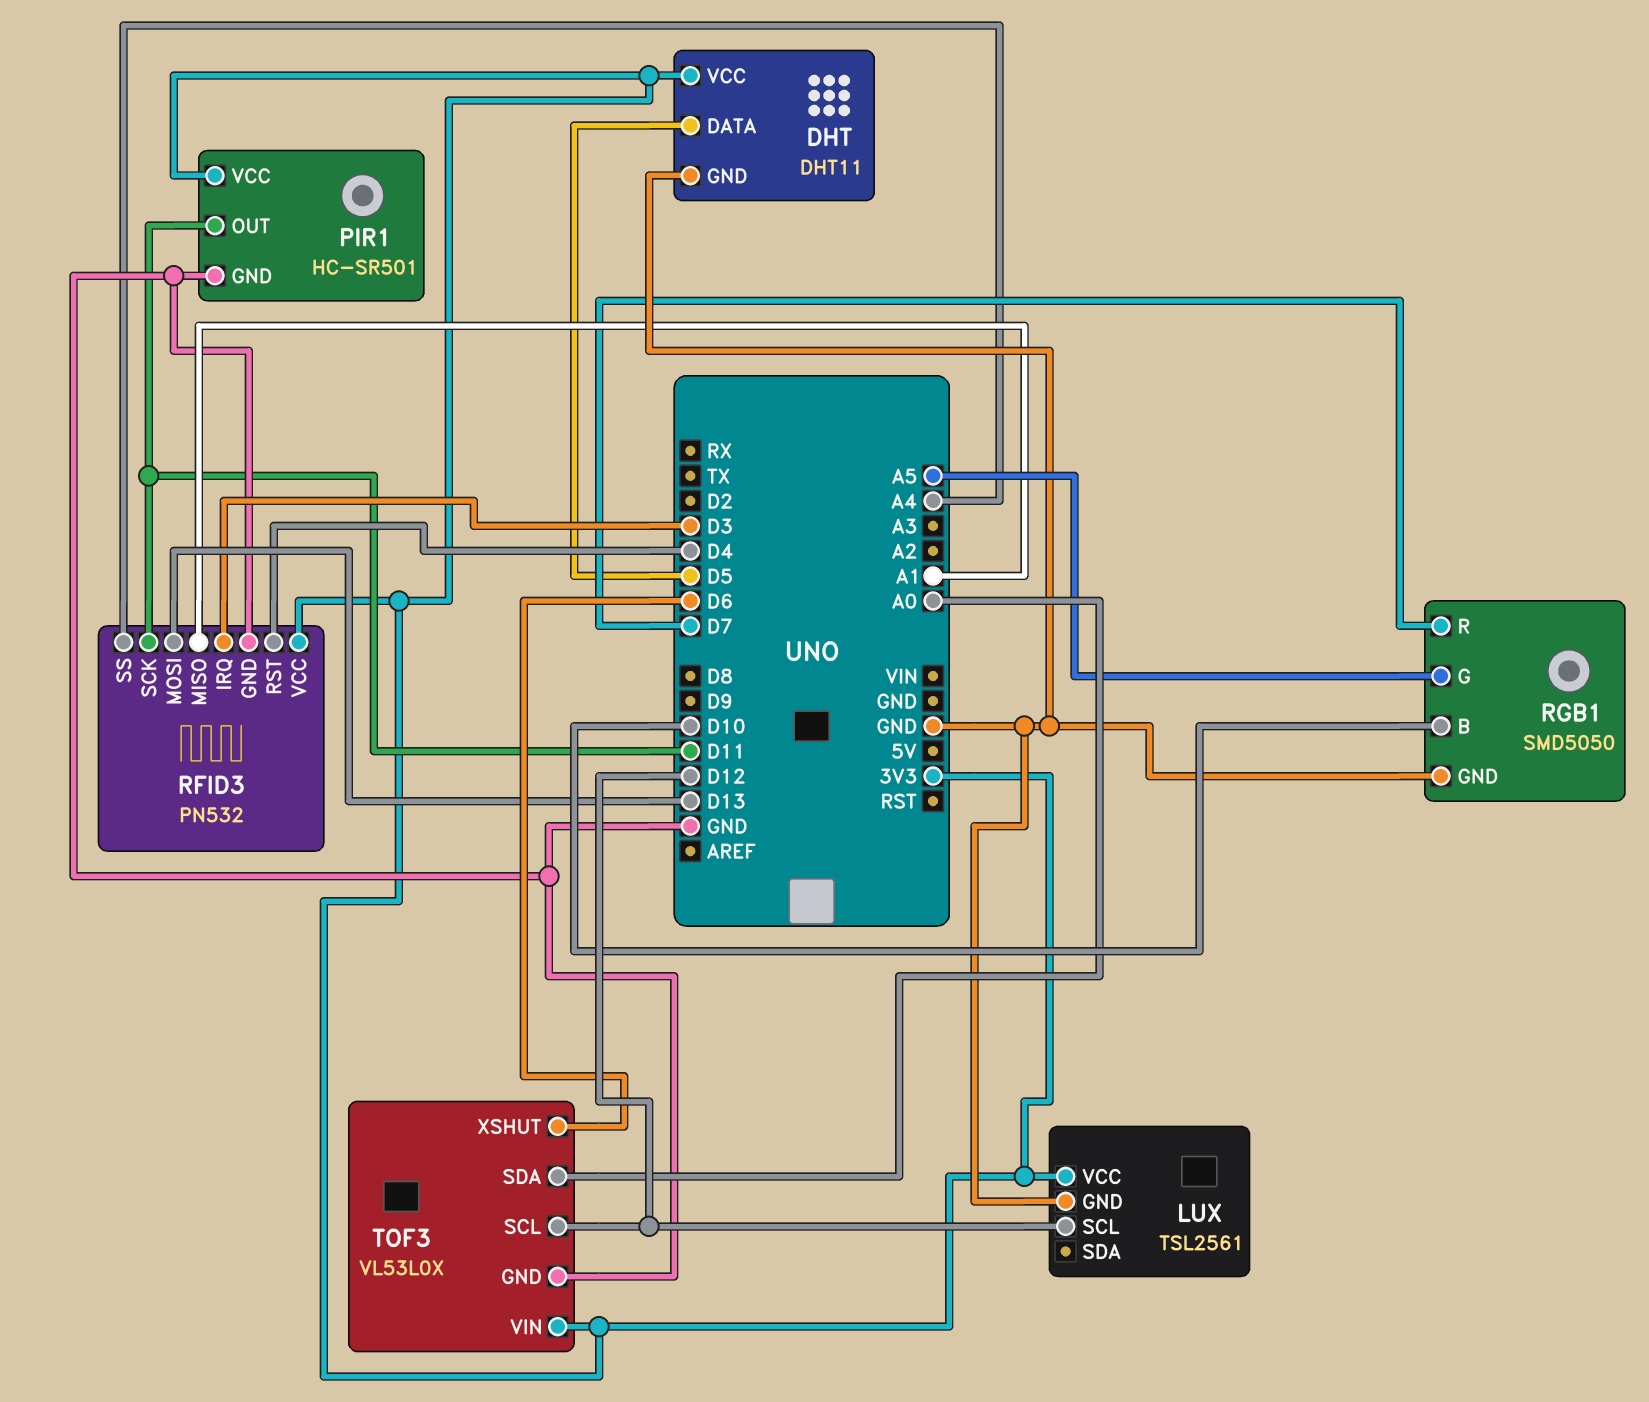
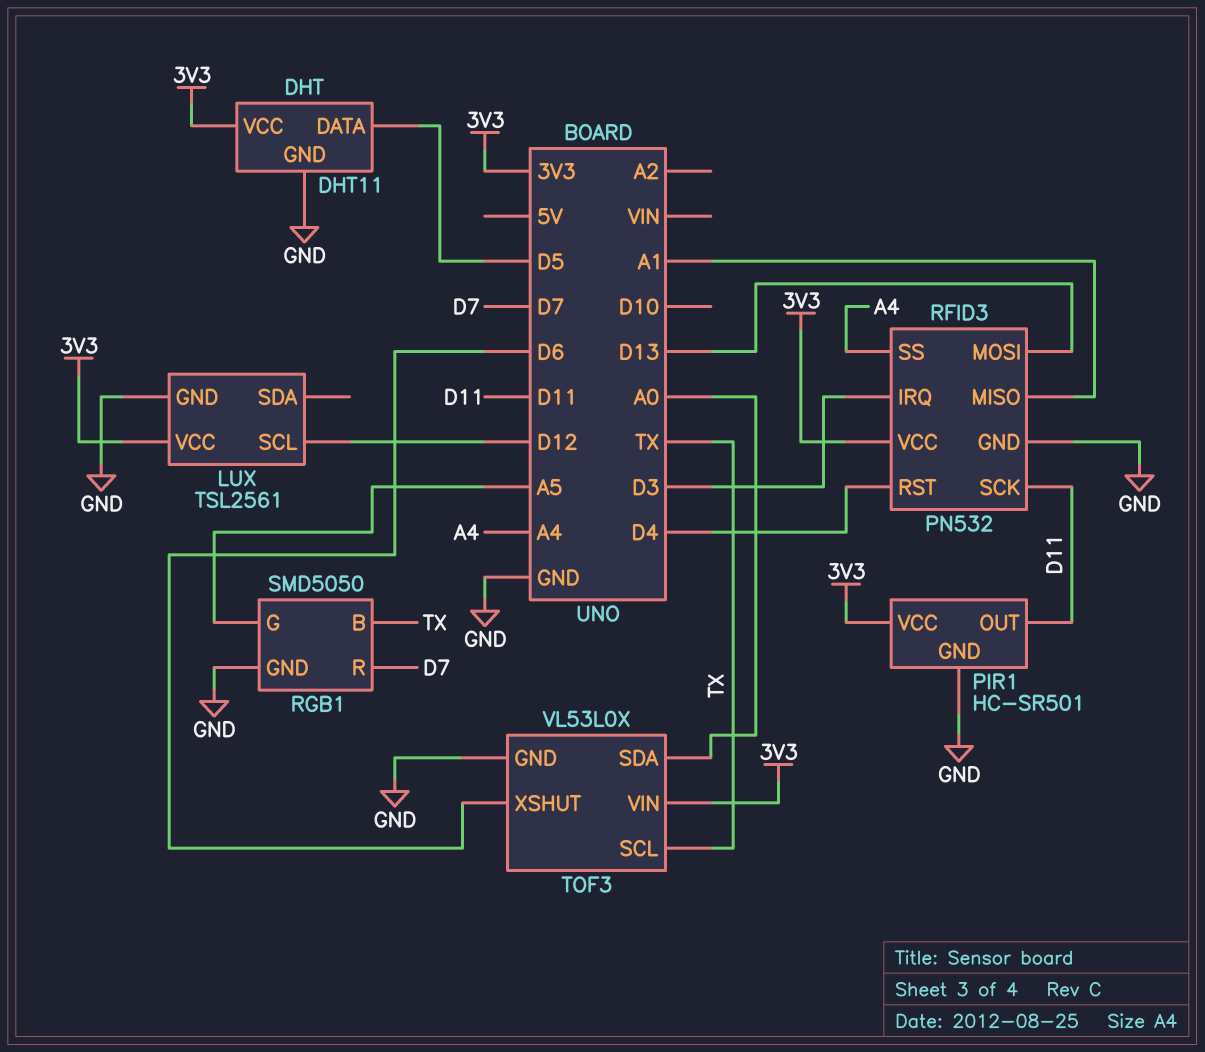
RGB1 pin B: D10 -> TX
TOF3 pin SCL: D12 -> TX

